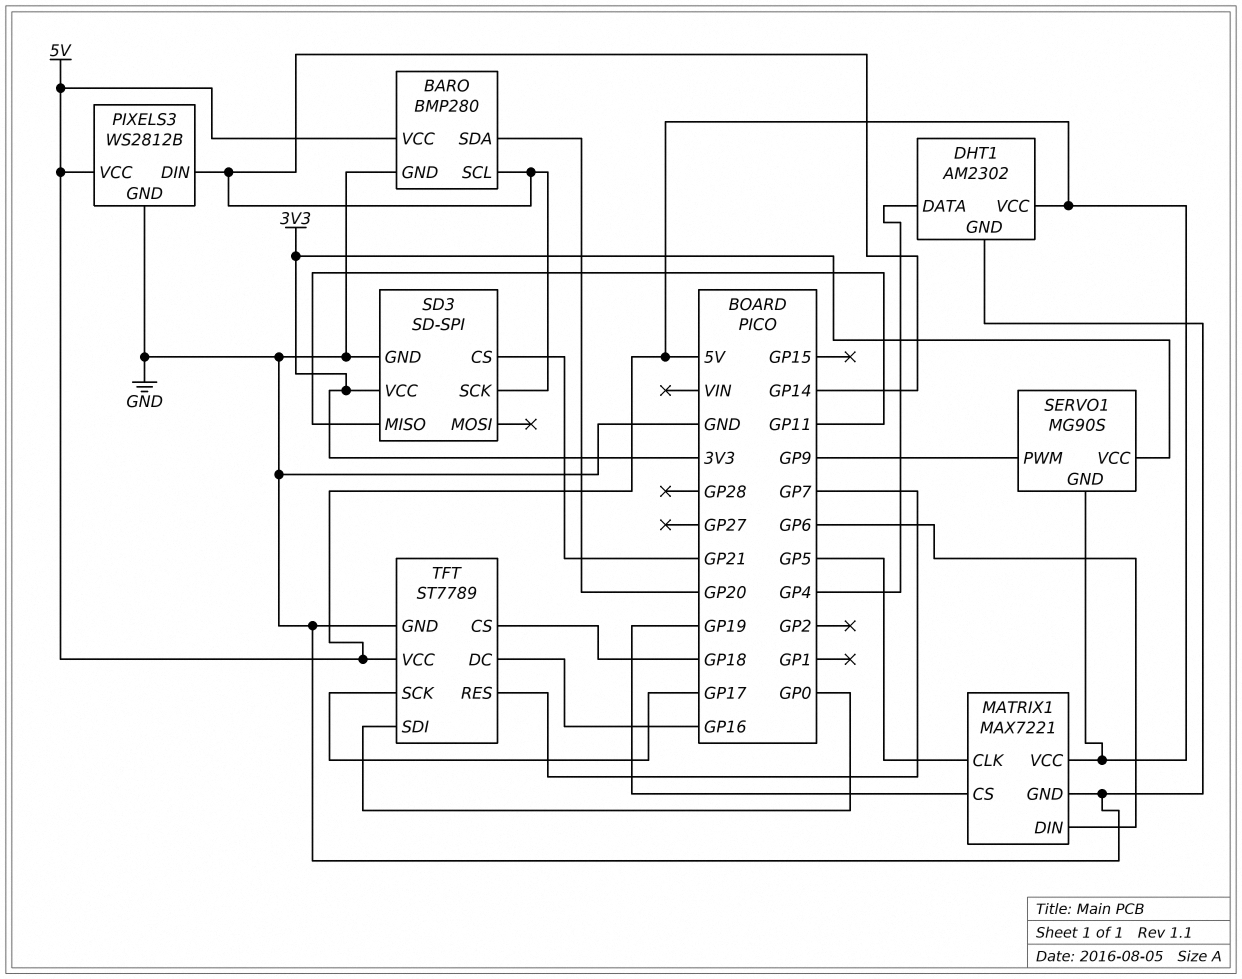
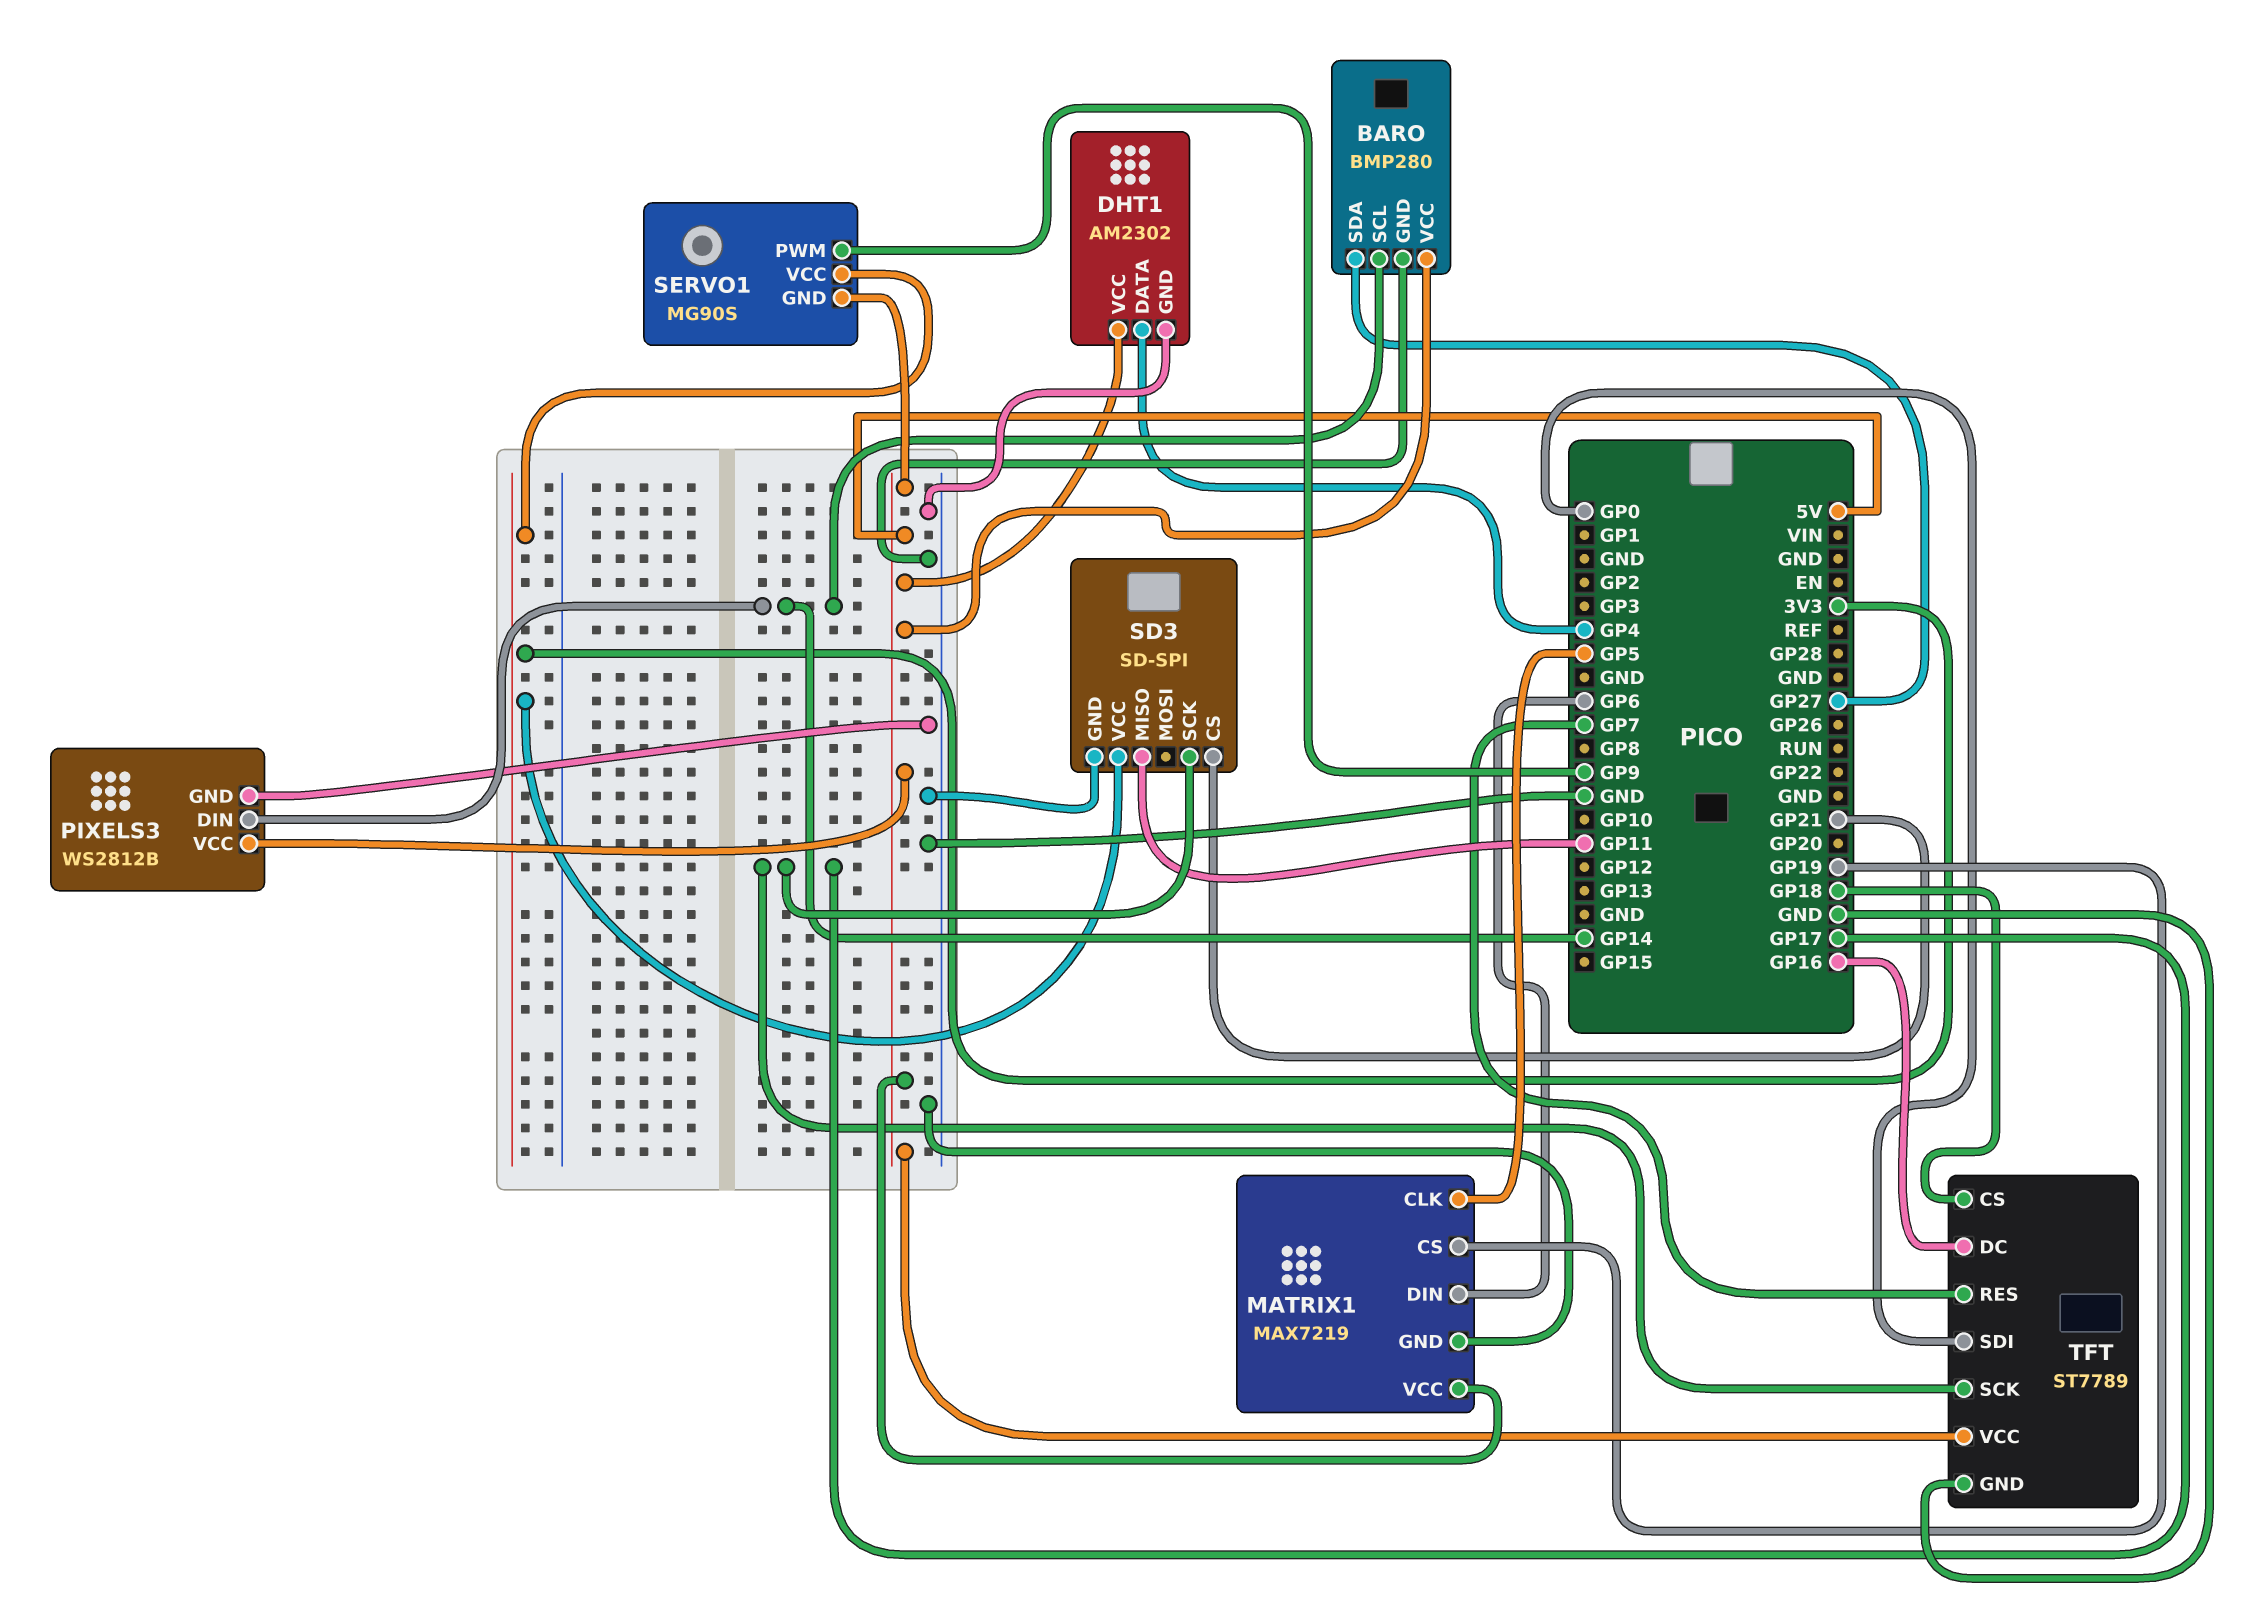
BARO pin SDA: GP20 -> GP27
MATRIX1: MAX7221 -> MAX7219
SD3 pin SCK: GP14 -> GP17

